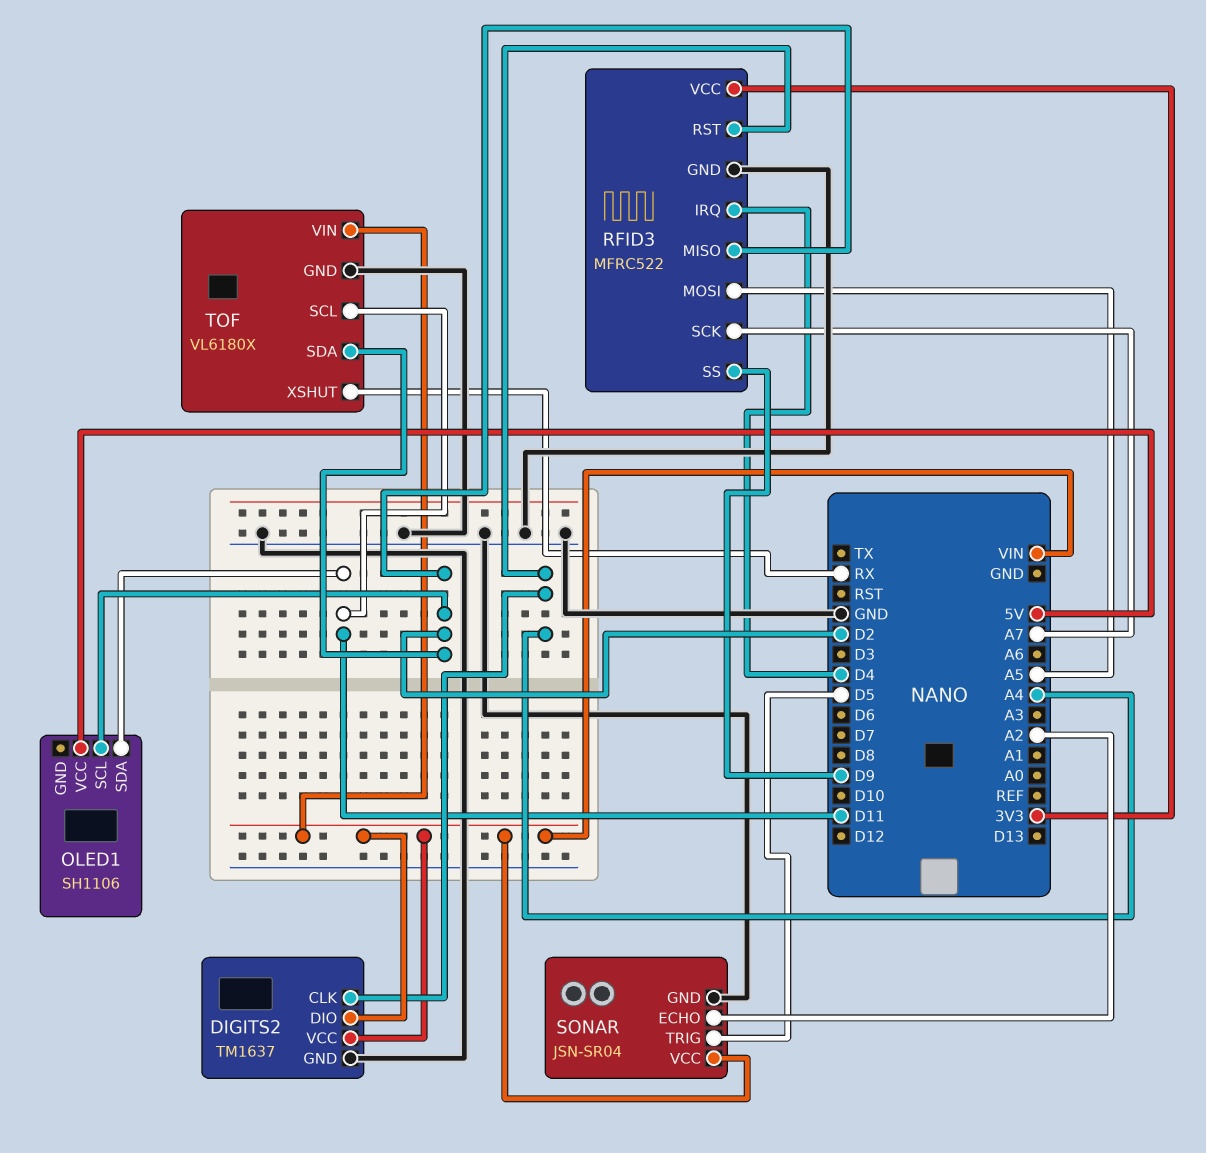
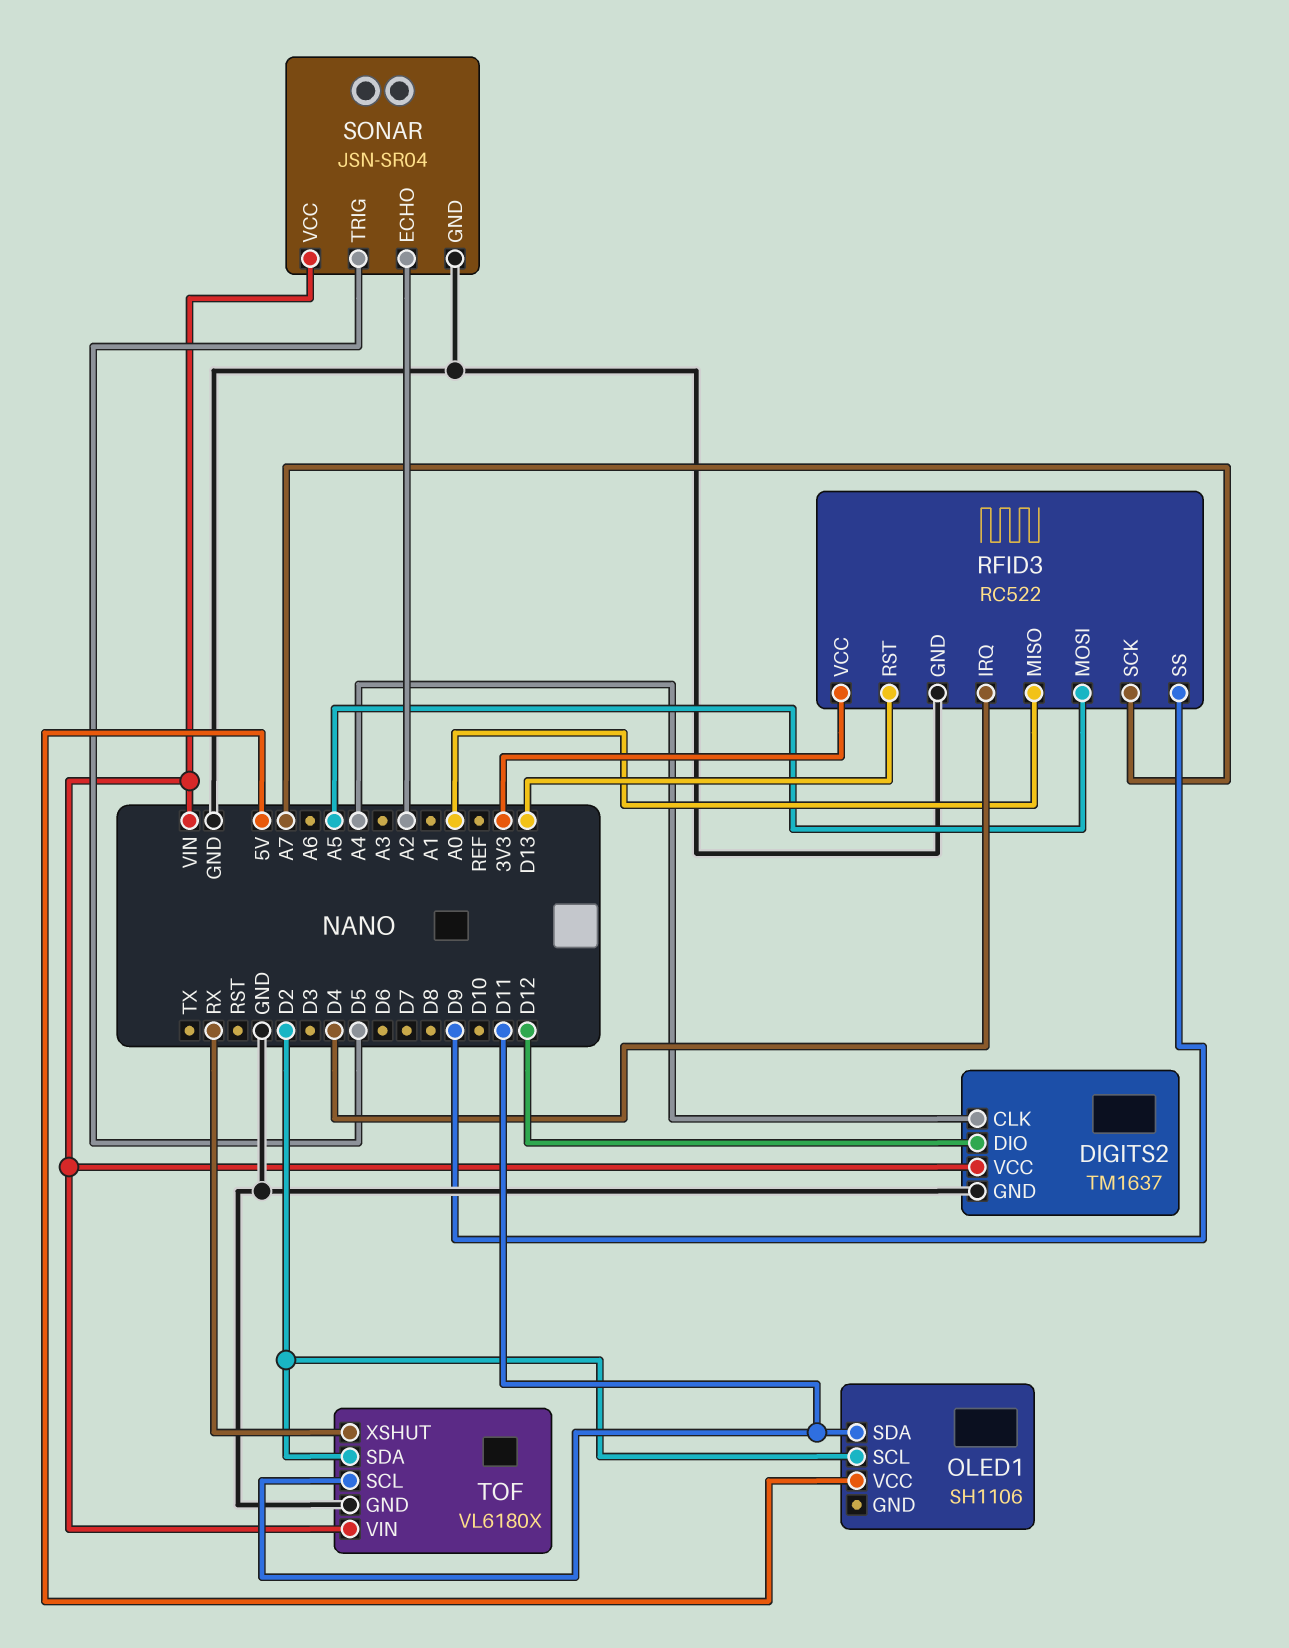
DIGITS2 pin DIO: VIN -> D12
RFID3: MFRC522 -> RC522
RFID3 pin MISO: D2 -> A0
RFID3 pin RST: A4 -> D13

